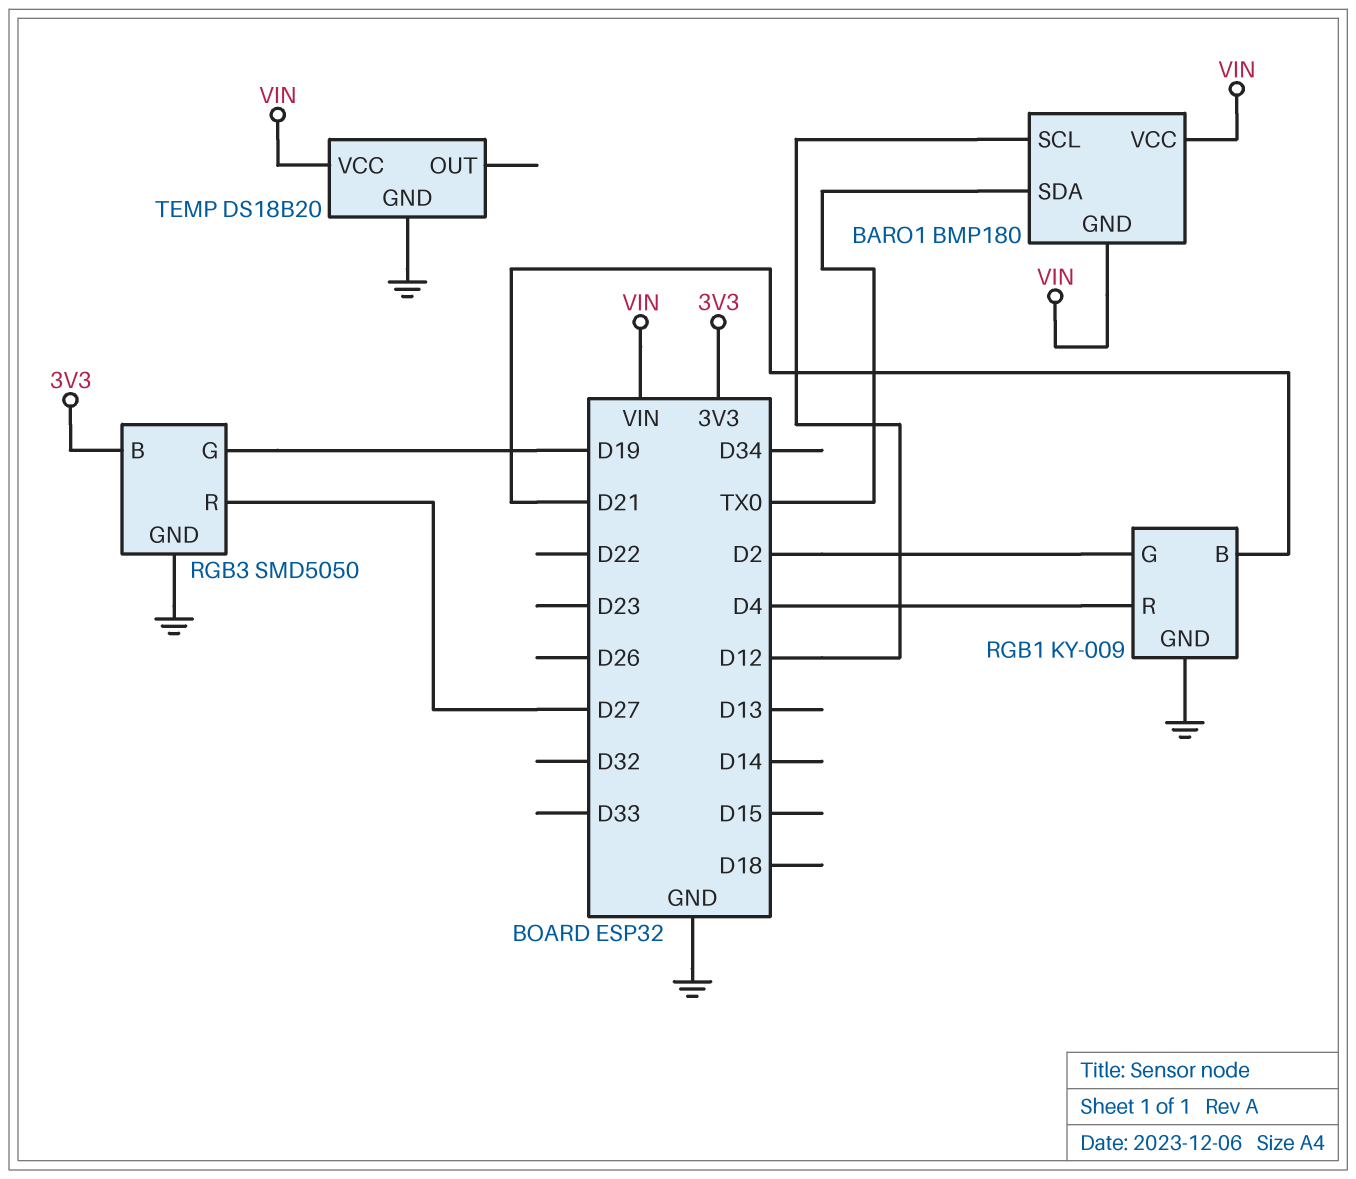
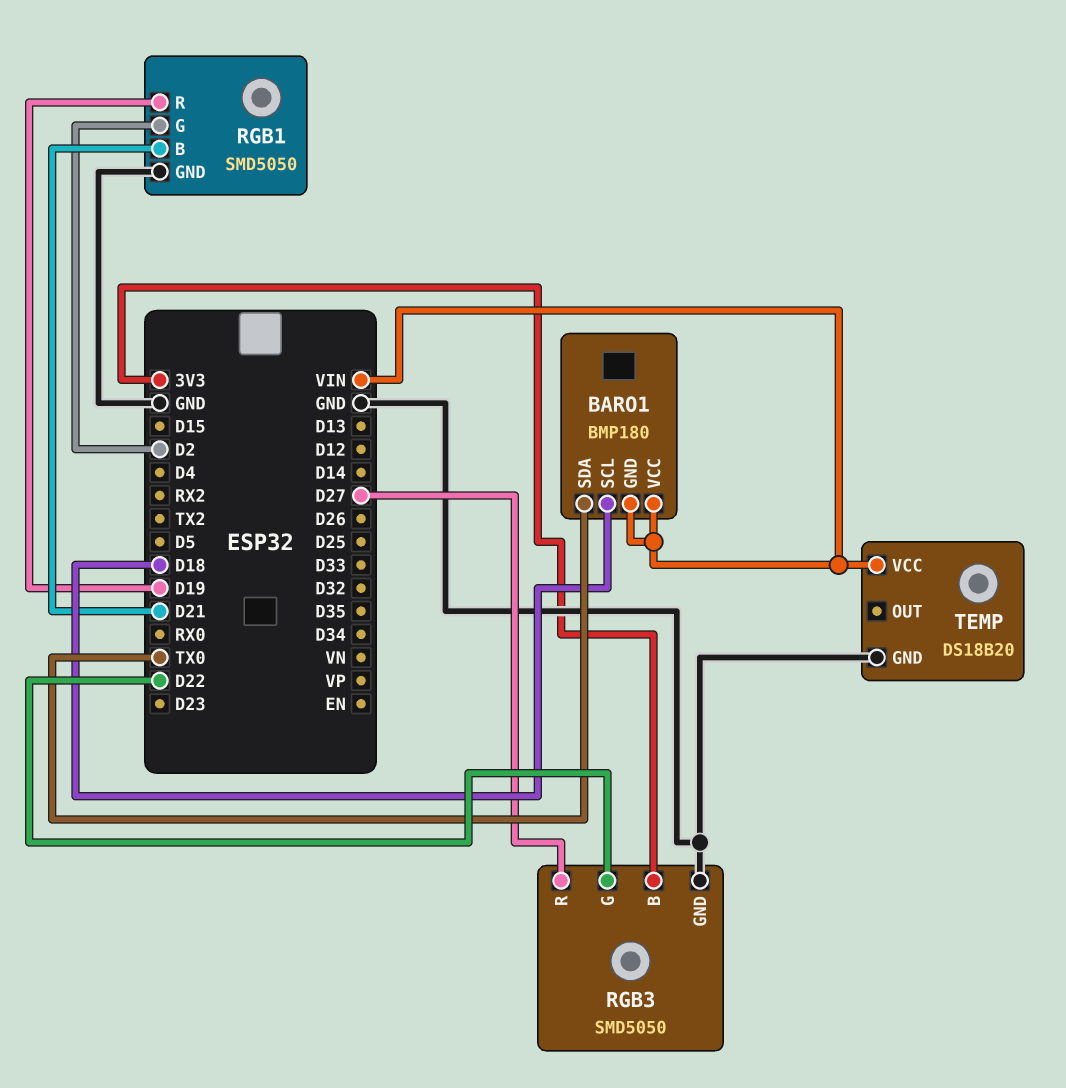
BARO1 pin SCL: D12 -> D18
RGB1: KY-009 -> SMD5050
RGB1 pin R: D4 -> D19
RGB3 pin G: D19 -> D22

